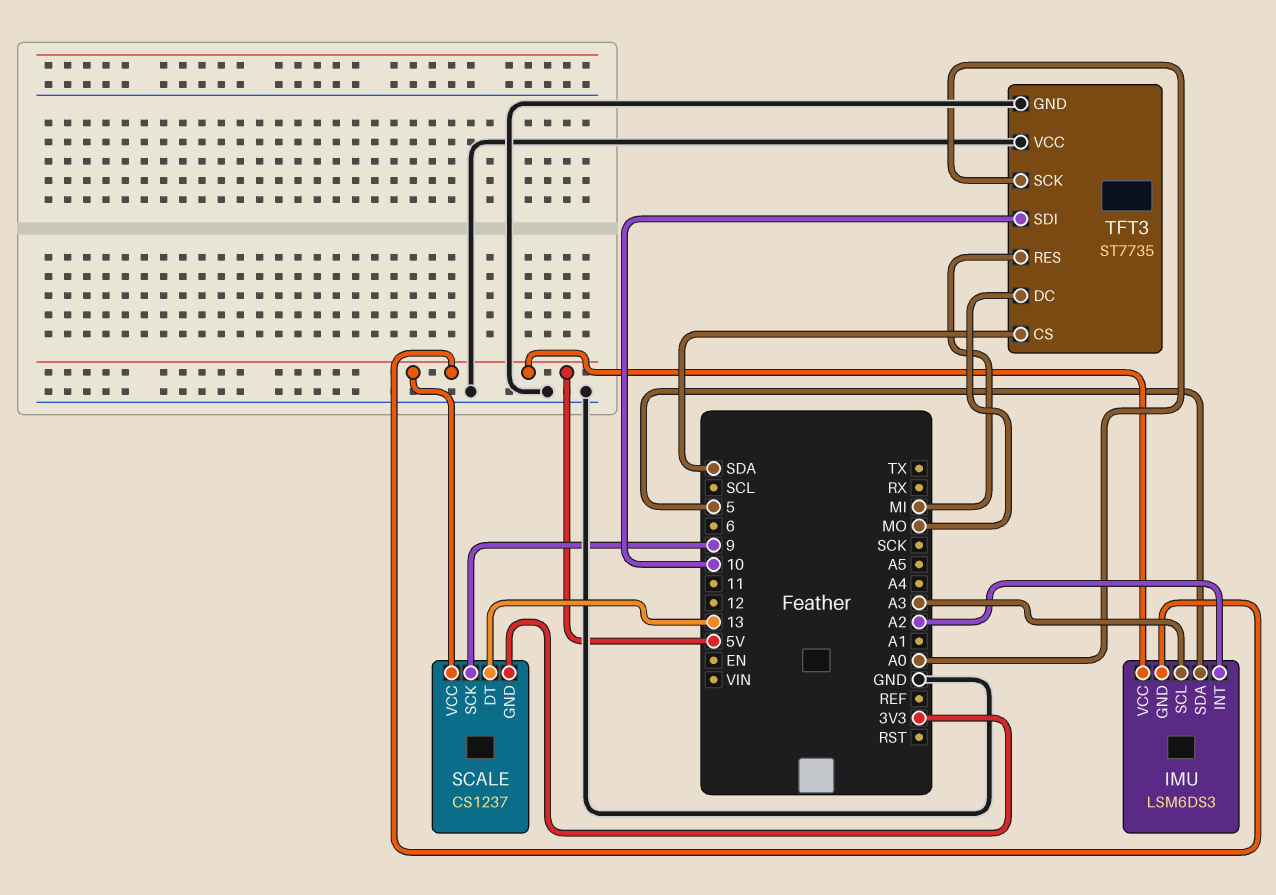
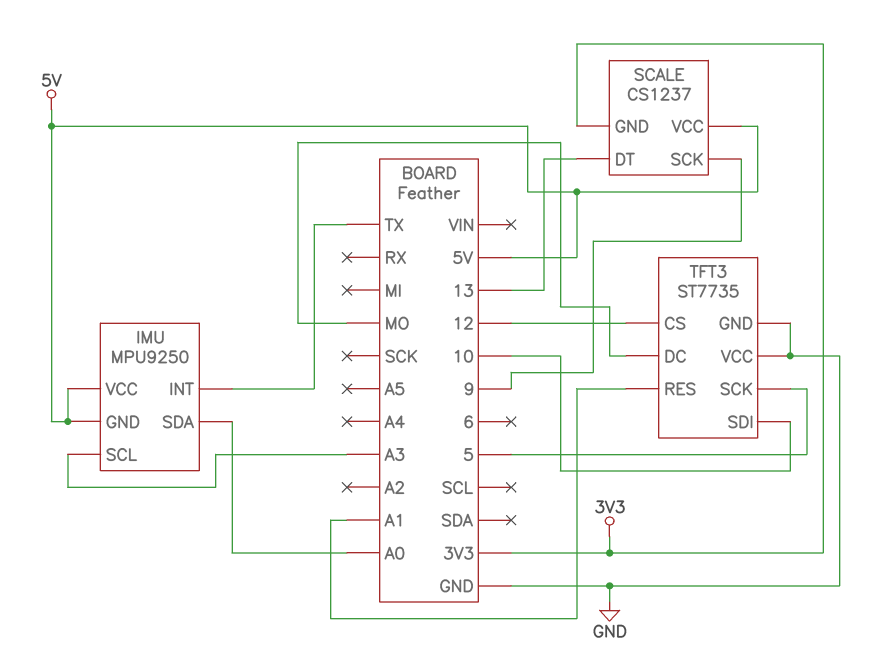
IMU: LSM6DS3 -> MPU9250
IMU pin INT: A2 -> TX
IMU pin SDA: 5 -> A0
TFT3 pin CS: SDA -> 12
TFT3 pin RES: MI -> A1
TFT3 pin SCK: A0 -> 5

